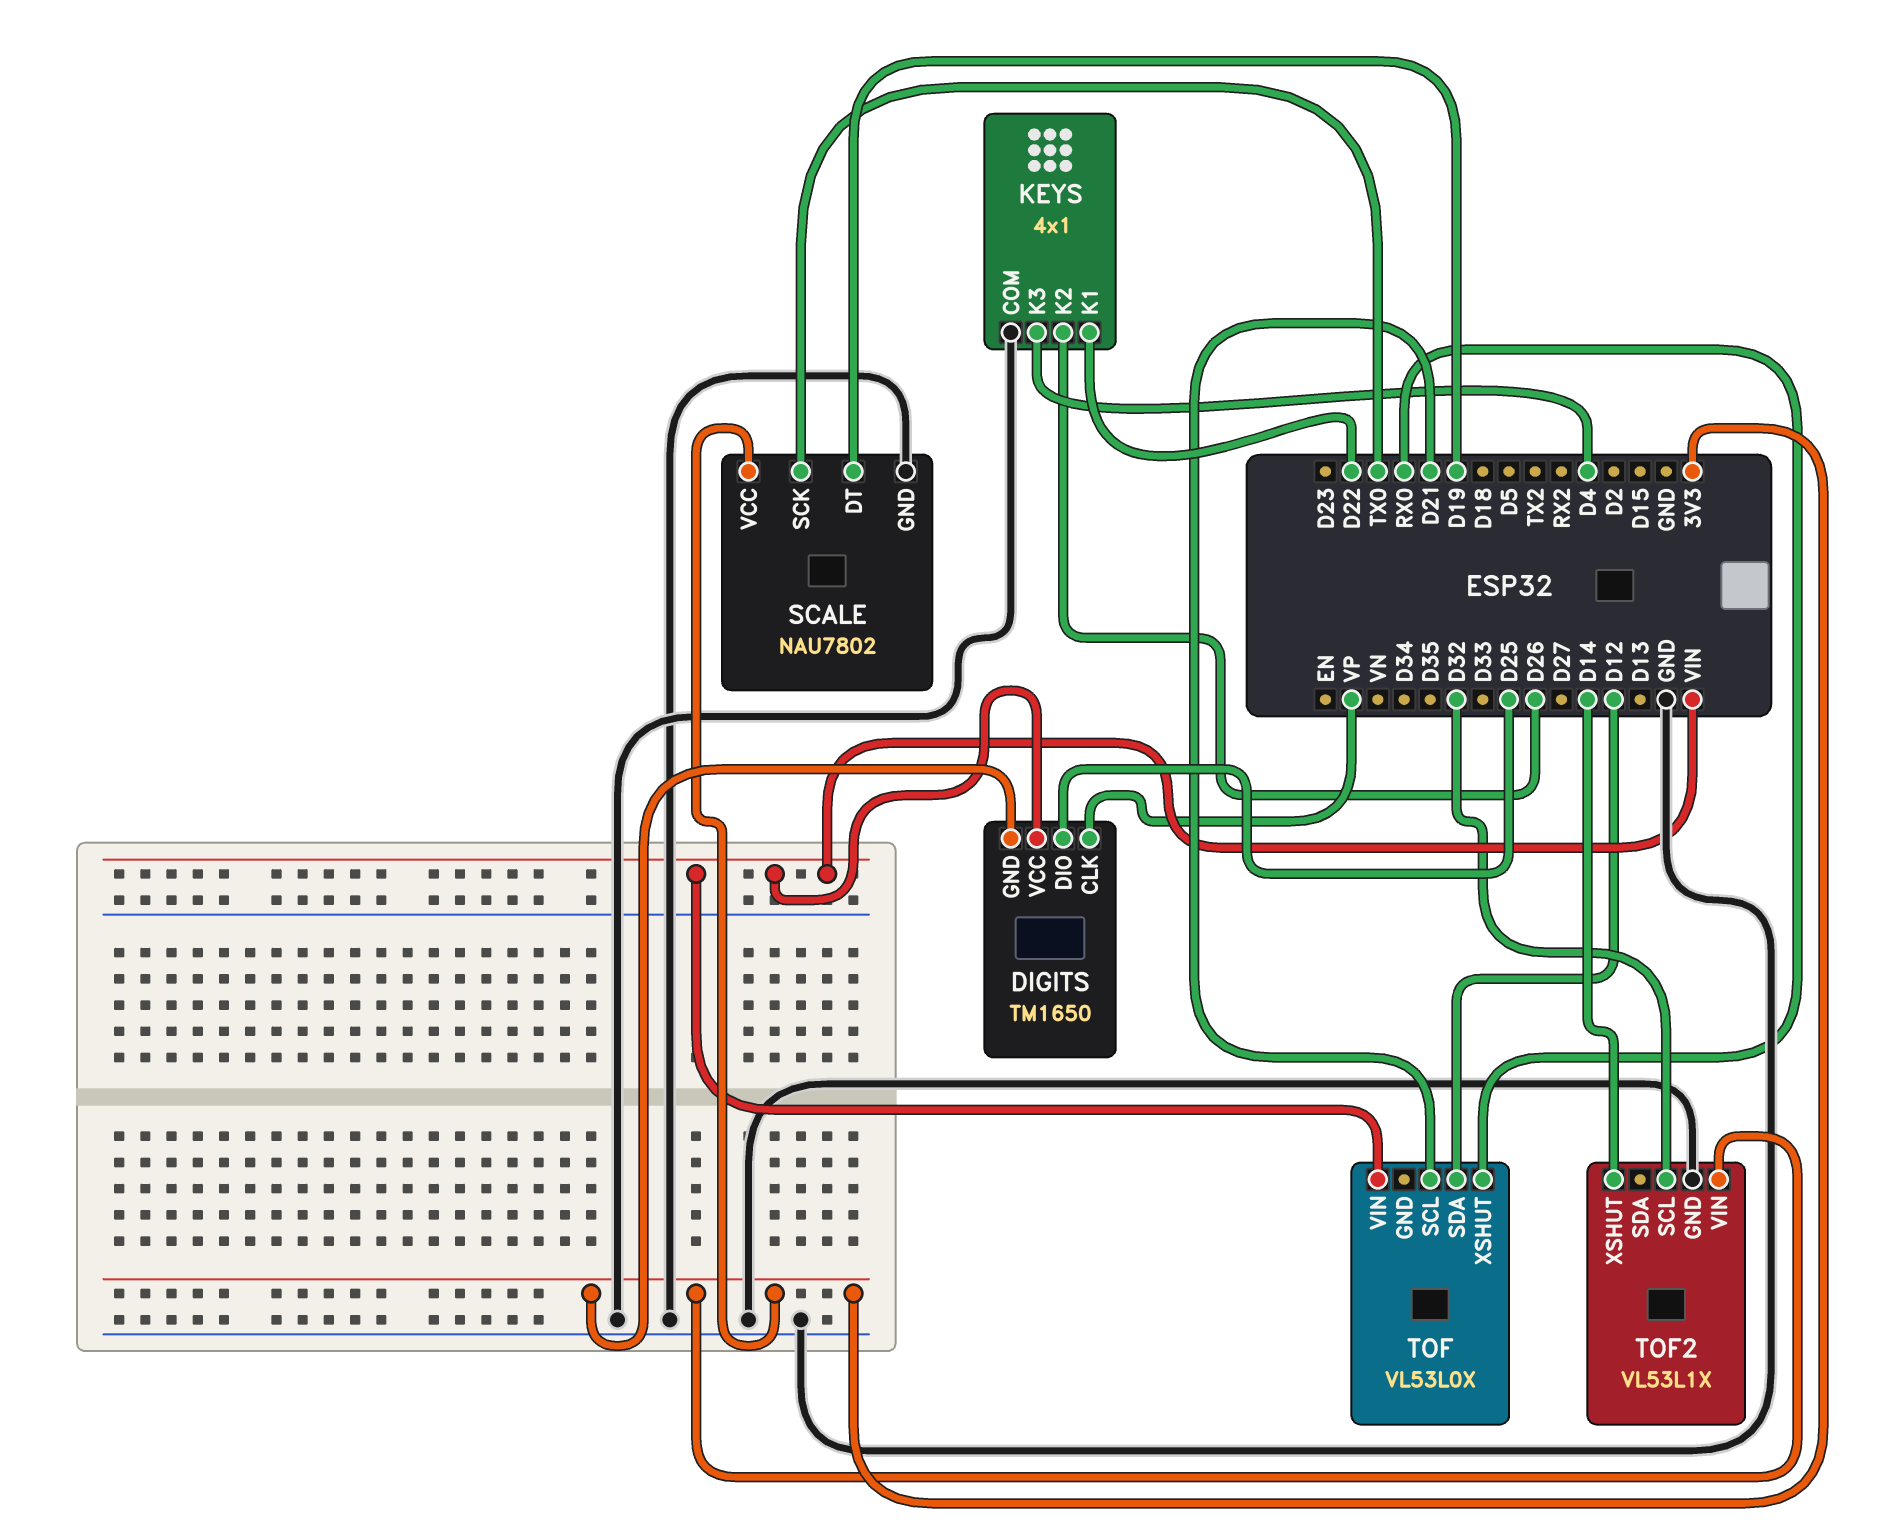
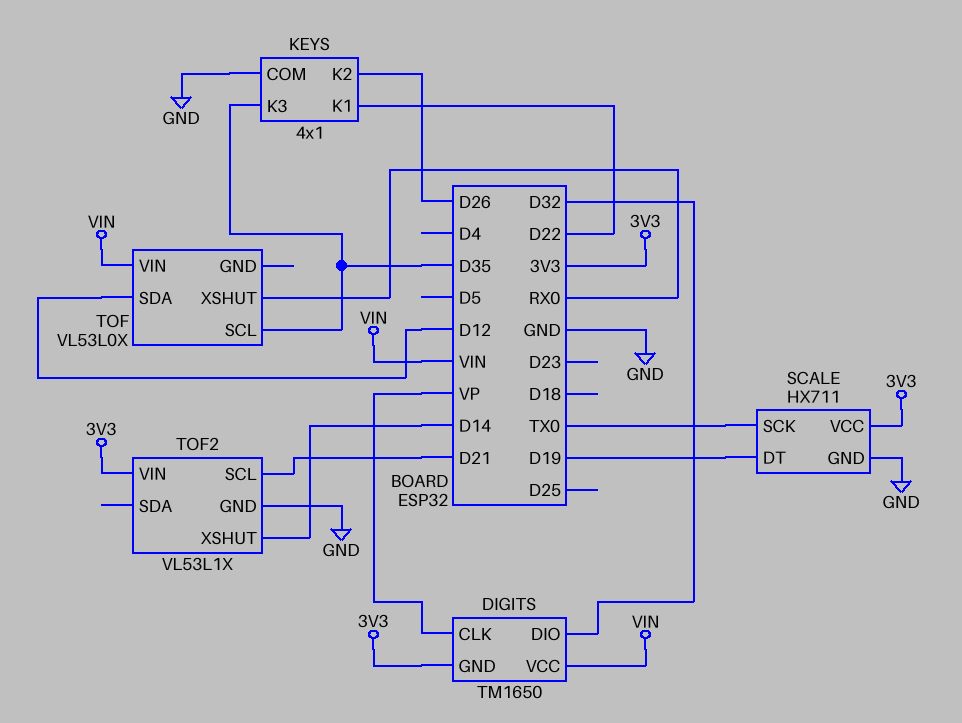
DIGITS pin DIO: D25 -> D32
KEYS pin K3: D4 -> D35
SCALE: NAU7802 -> HX711
TOF pin SCL: D21 -> D35
TOF2 pin SCL: D32 -> D21

